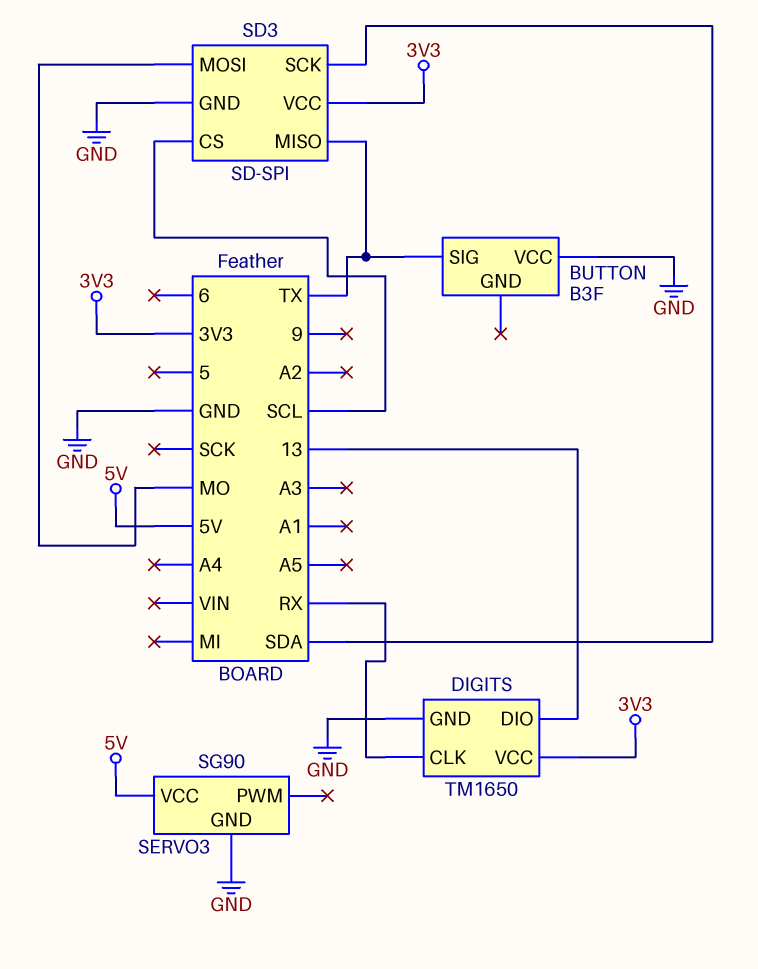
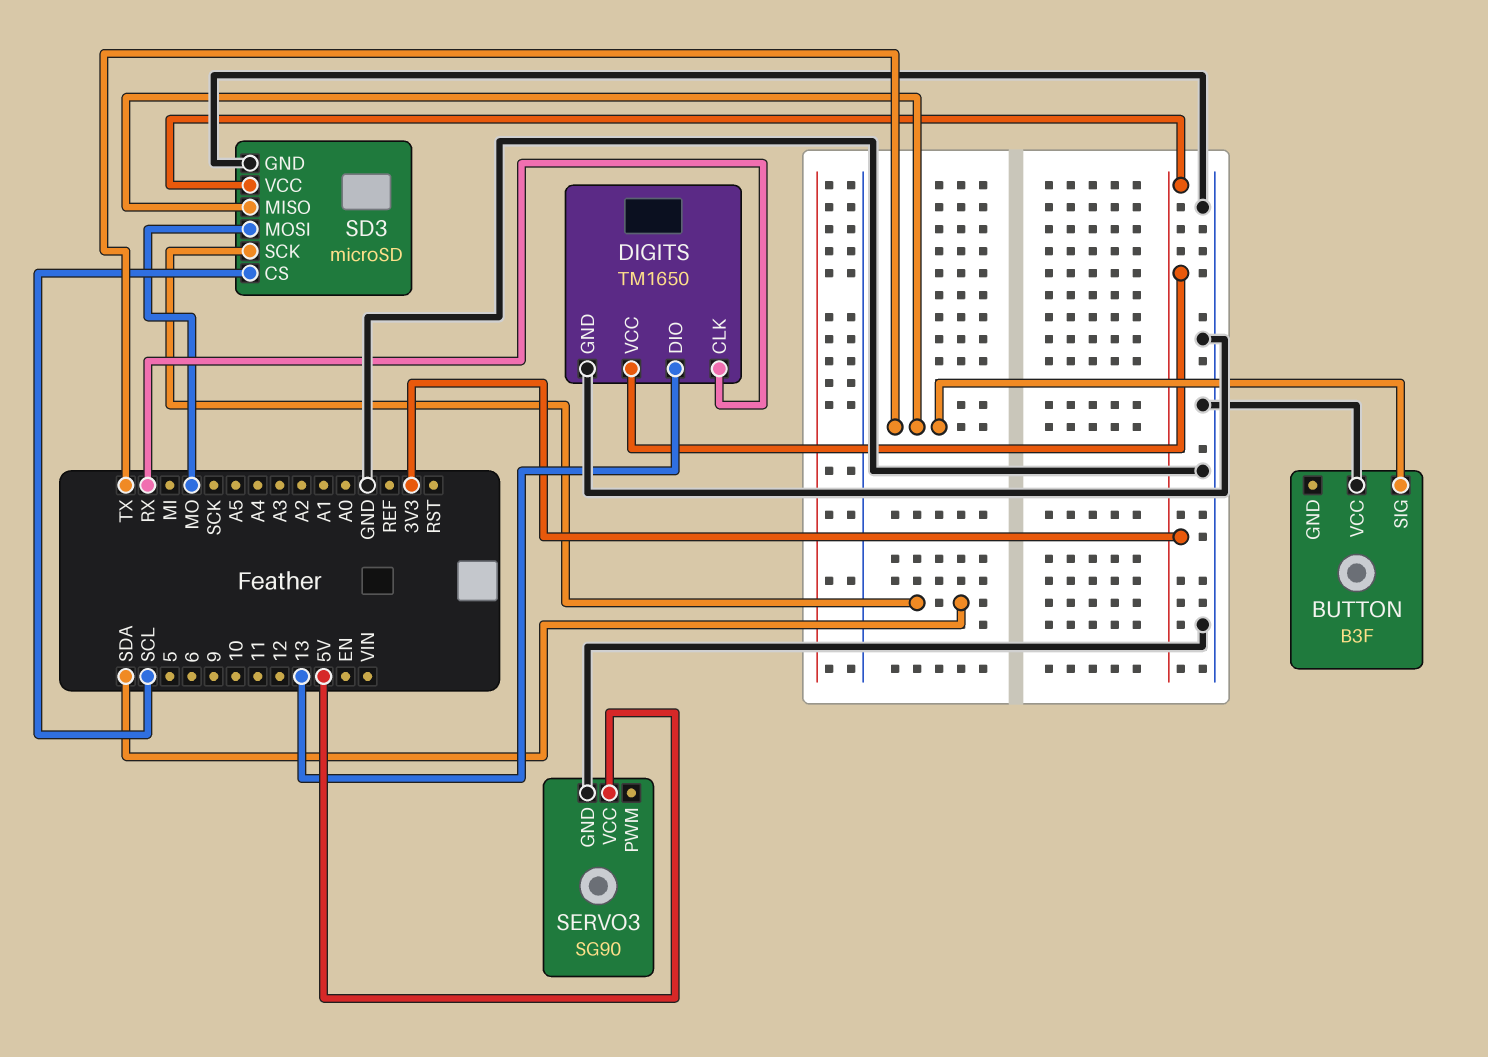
SD3: SD-SPI -> microSD

